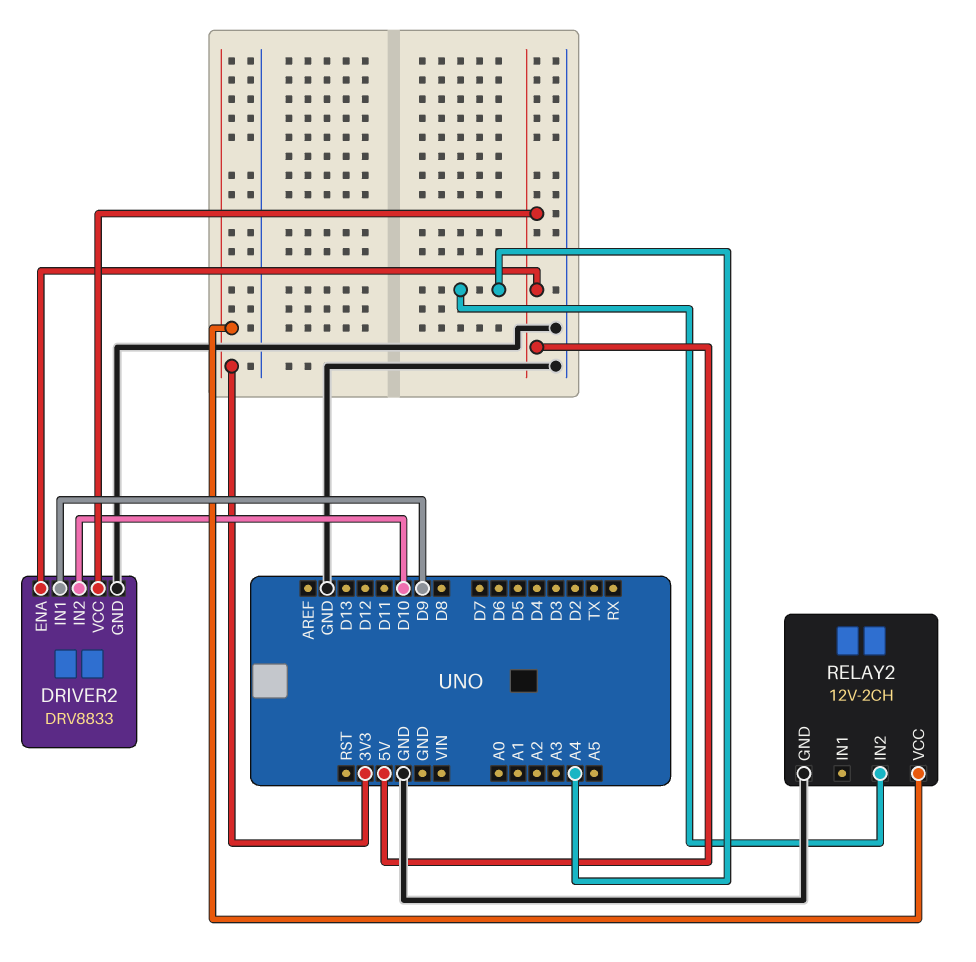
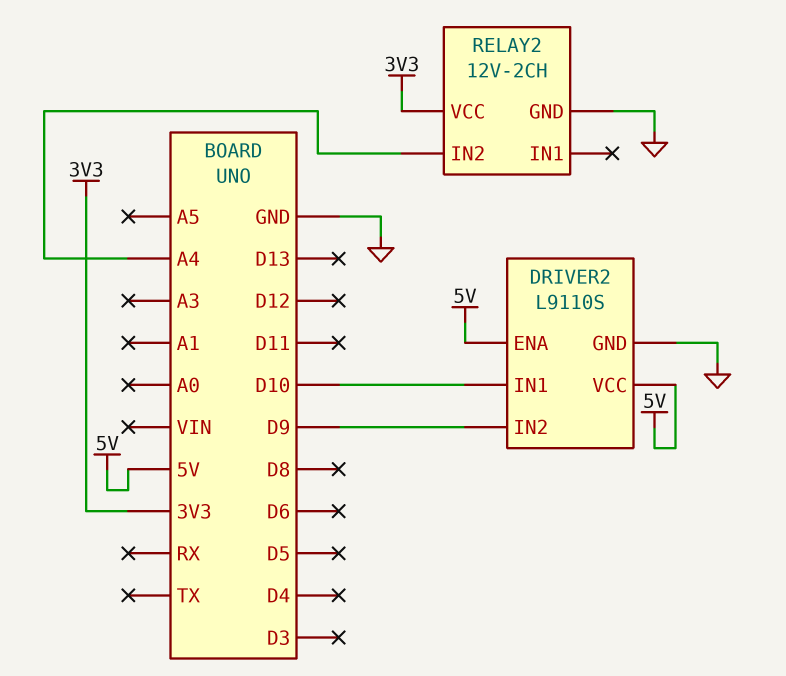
DRIVER2: DRV8833 -> L9110S
DRIVER2 pin IN1: D9 -> D10
DRIVER2 pin IN2: D10 -> D9

